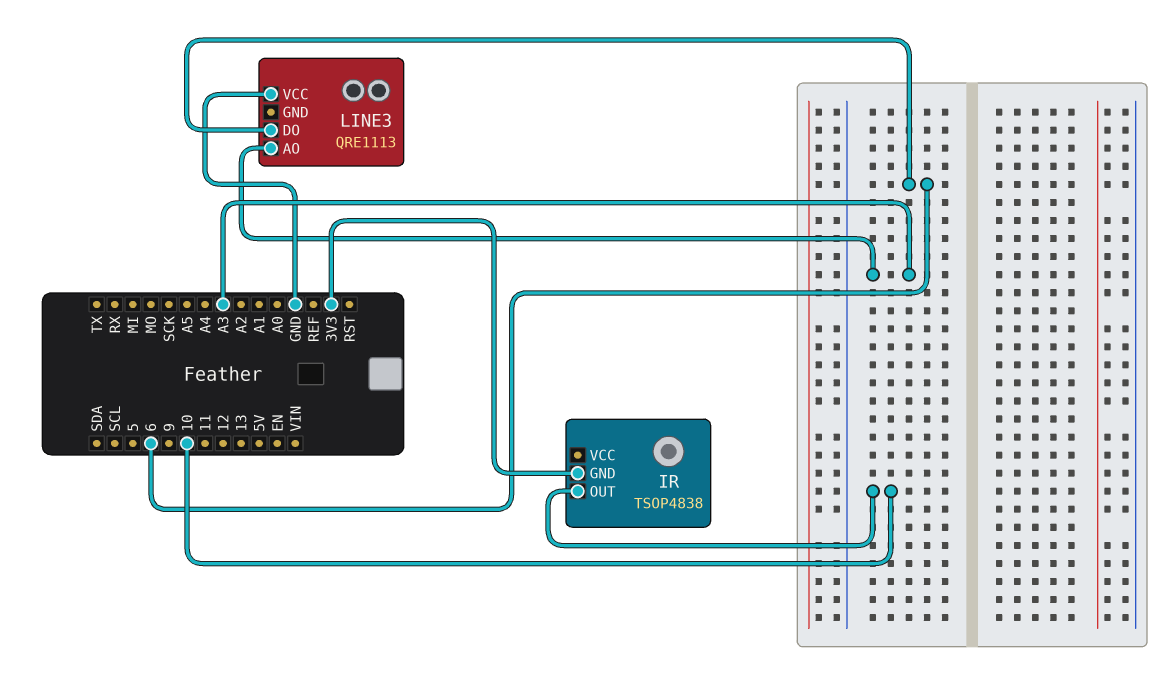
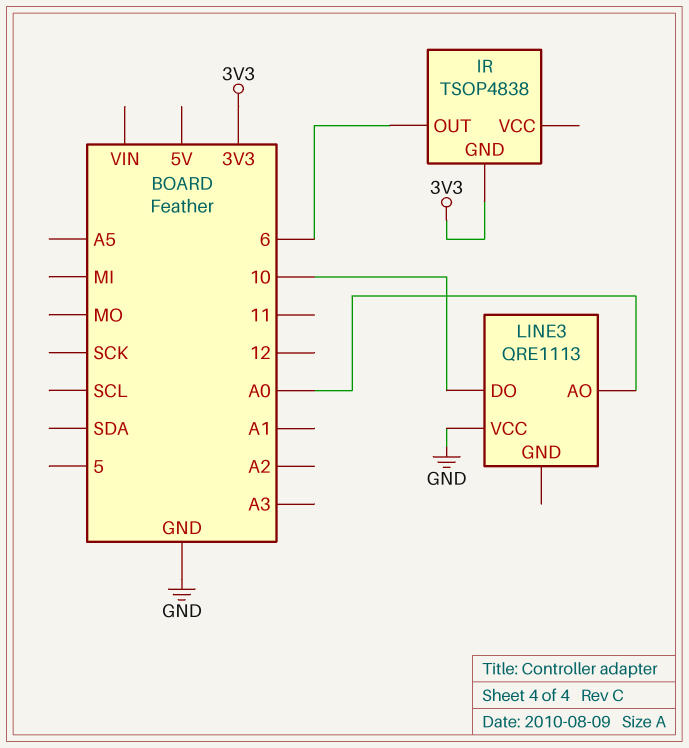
IR pin OUT: 10 -> 6
LINE3 pin AO: A3 -> A0
LINE3 pin DO: 6 -> 10

